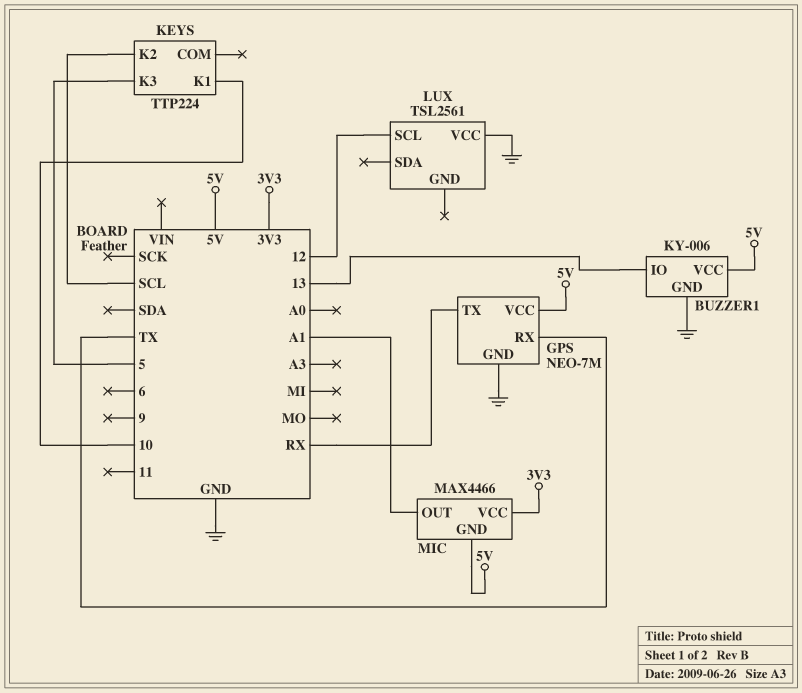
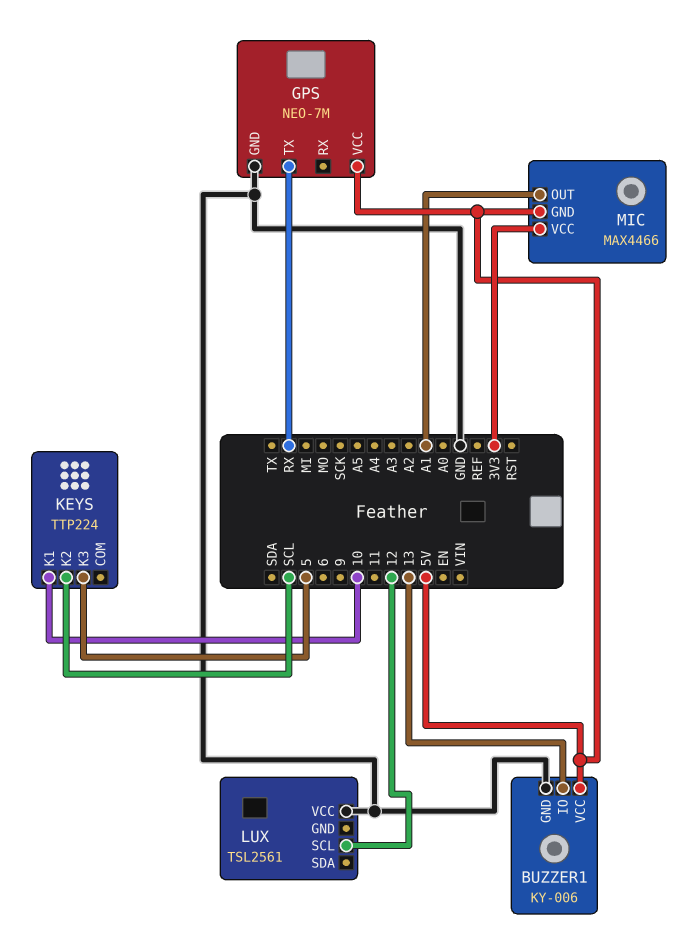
GPS pin RX: TX -> none

